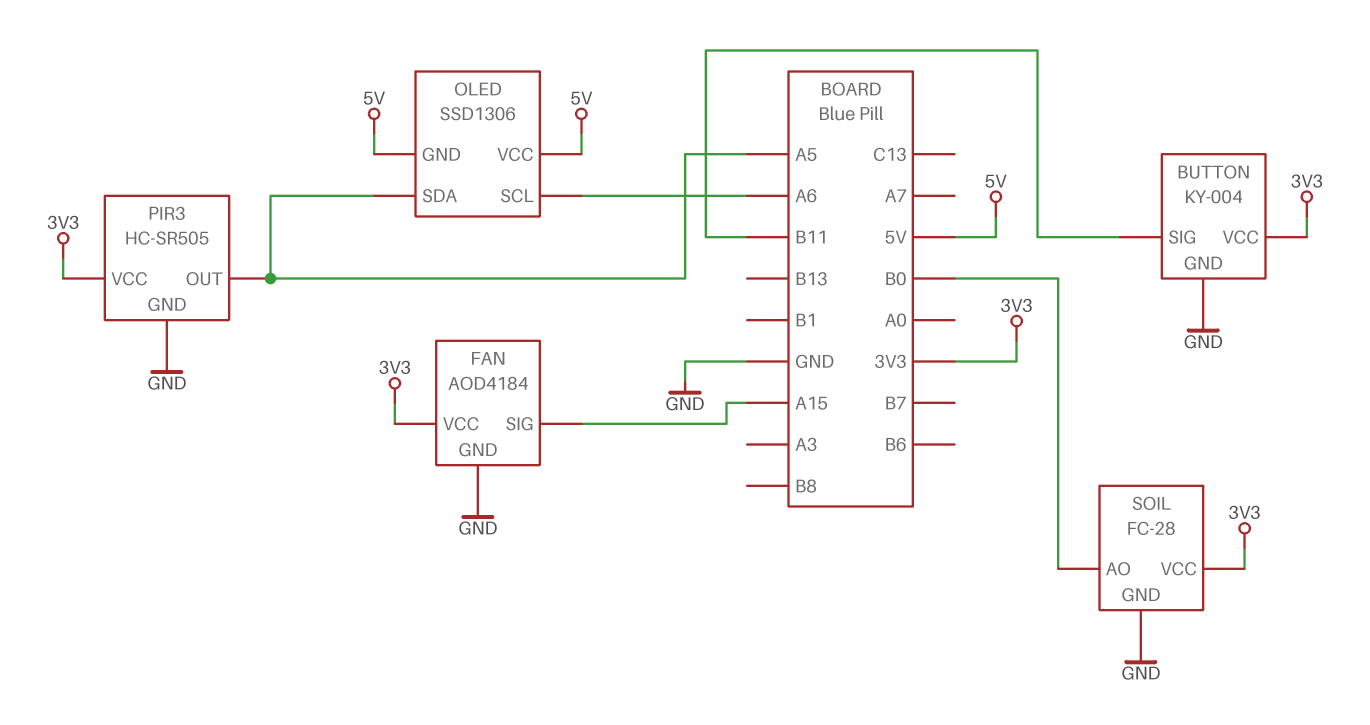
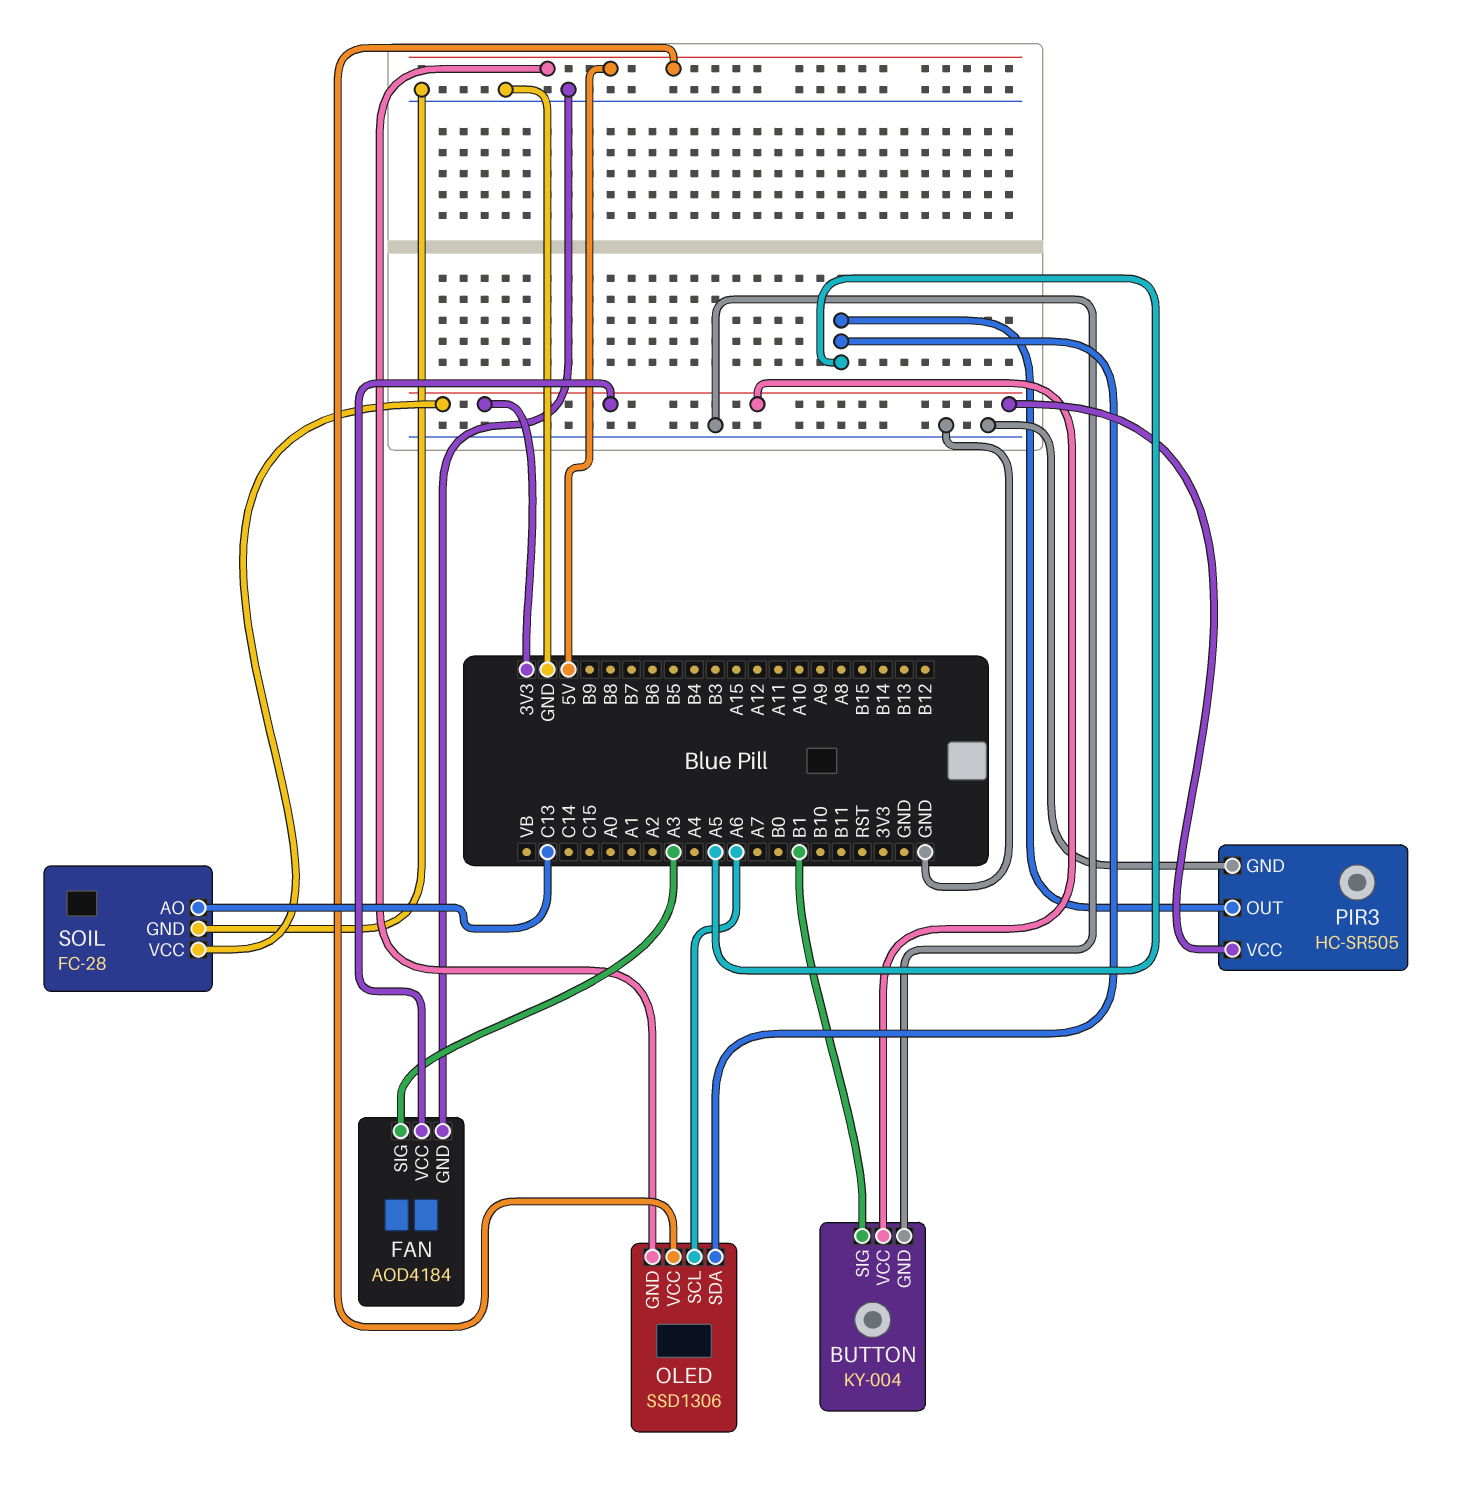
BUTTON pin SIG: B11 -> B1
FAN pin SIG: A15 -> A3
SOIL pin AO: B0 -> C13

